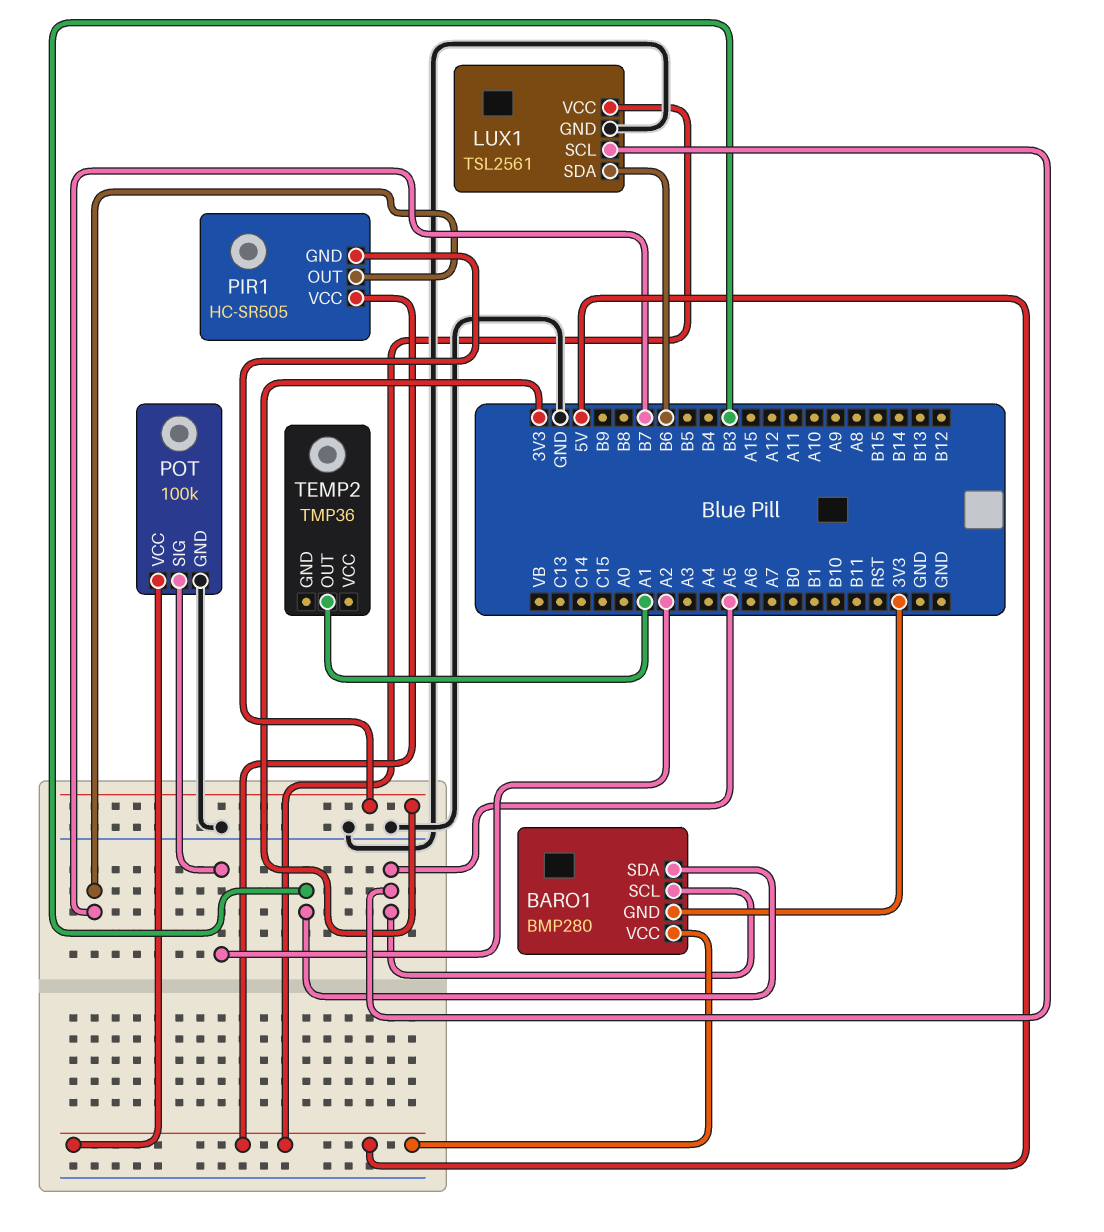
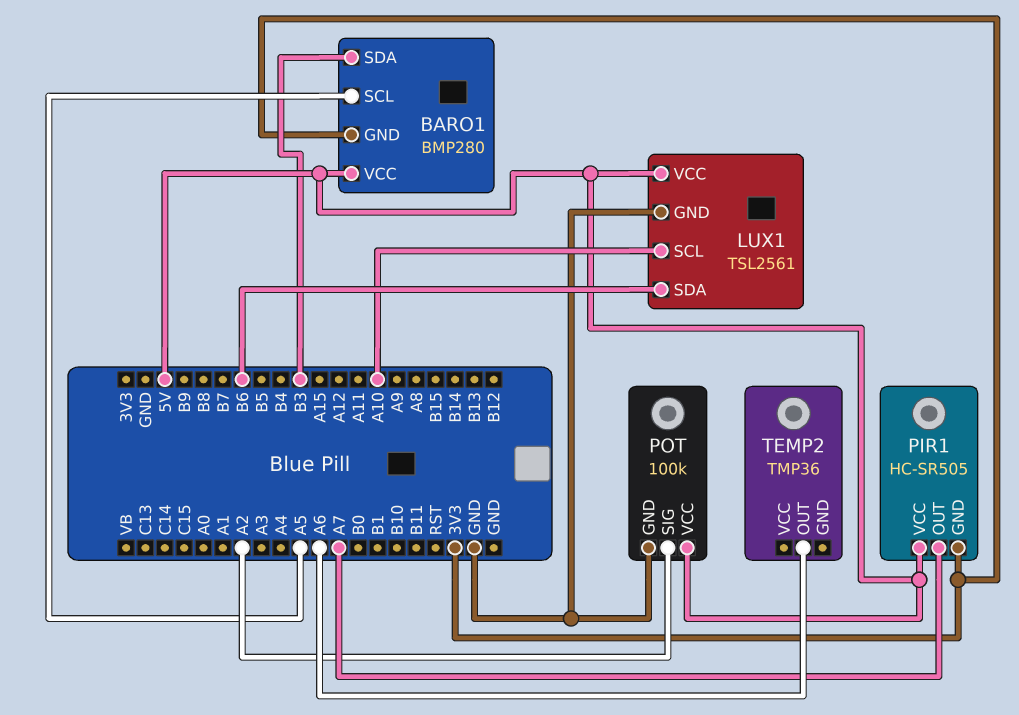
LUX1 pin SCL: A5 -> A10
PIR1 pin OUT: B7 -> A7
TEMP2 pin OUT: A1 -> A6

